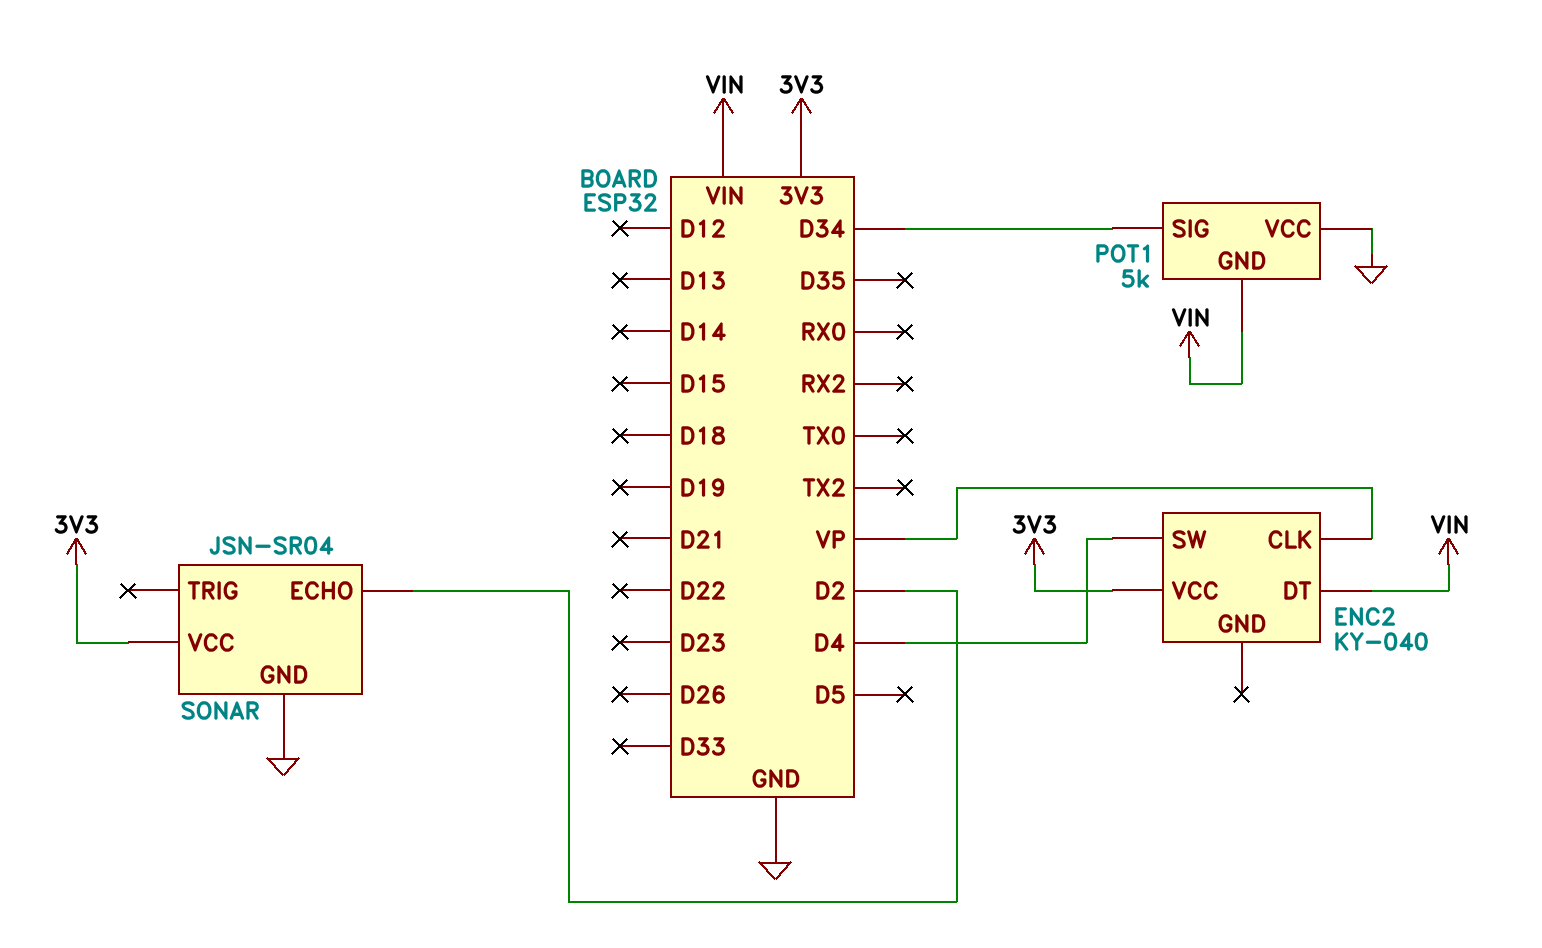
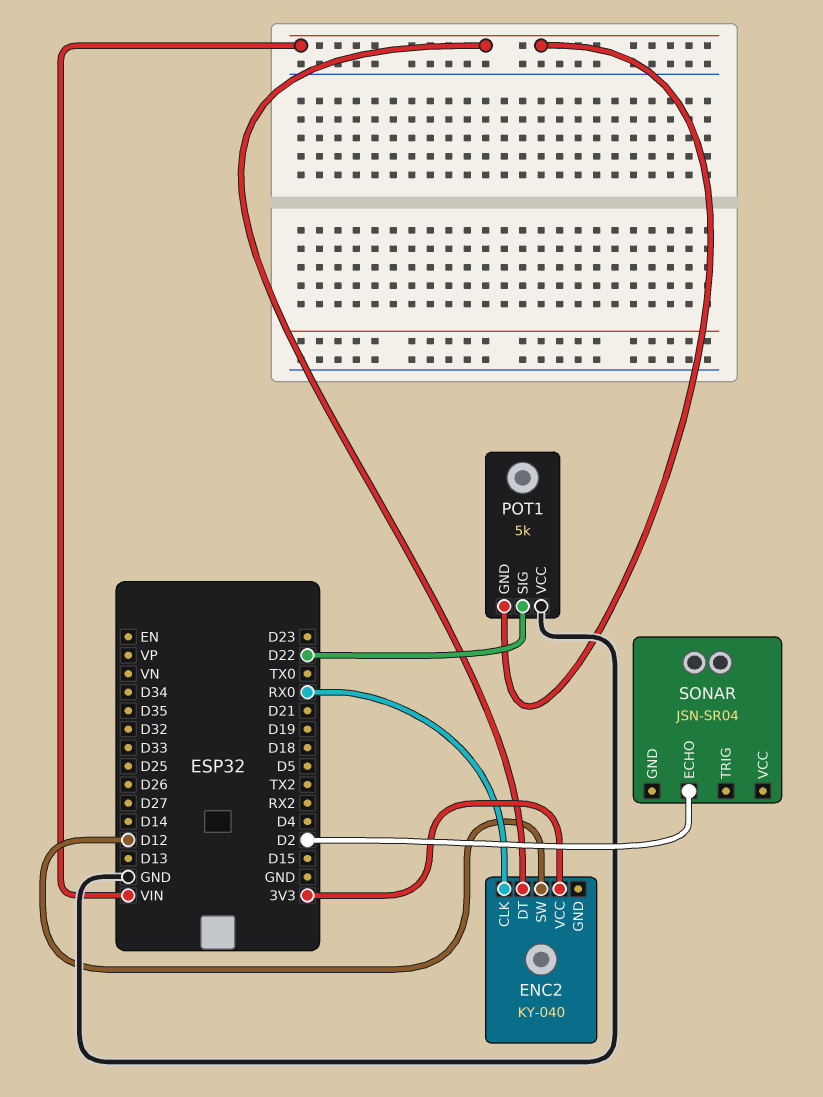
ENC2 pin CLK: VP -> RX0
ENC2 pin SW: D4 -> D12
POT1 pin SIG: D34 -> D22
SONAR pin GND: GND -> none
SONAR pin VCC: 3V3 -> none

